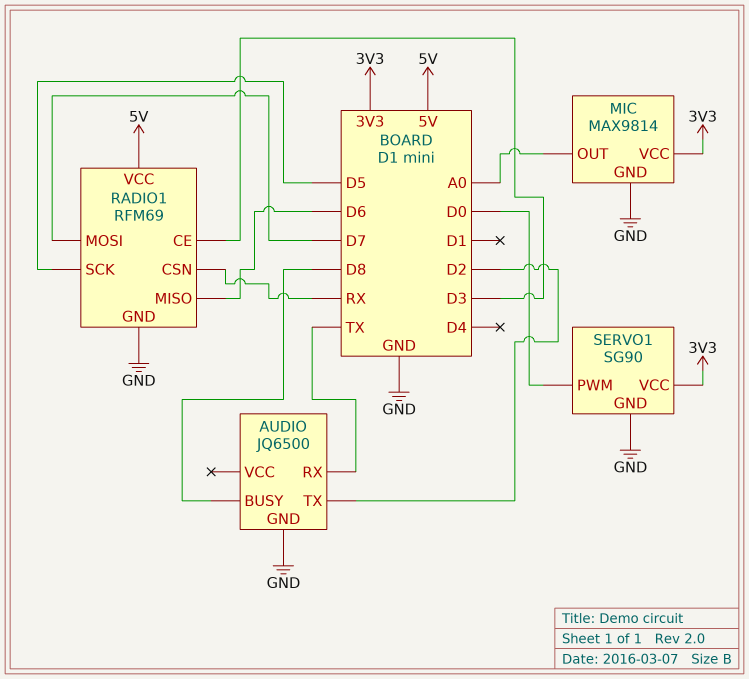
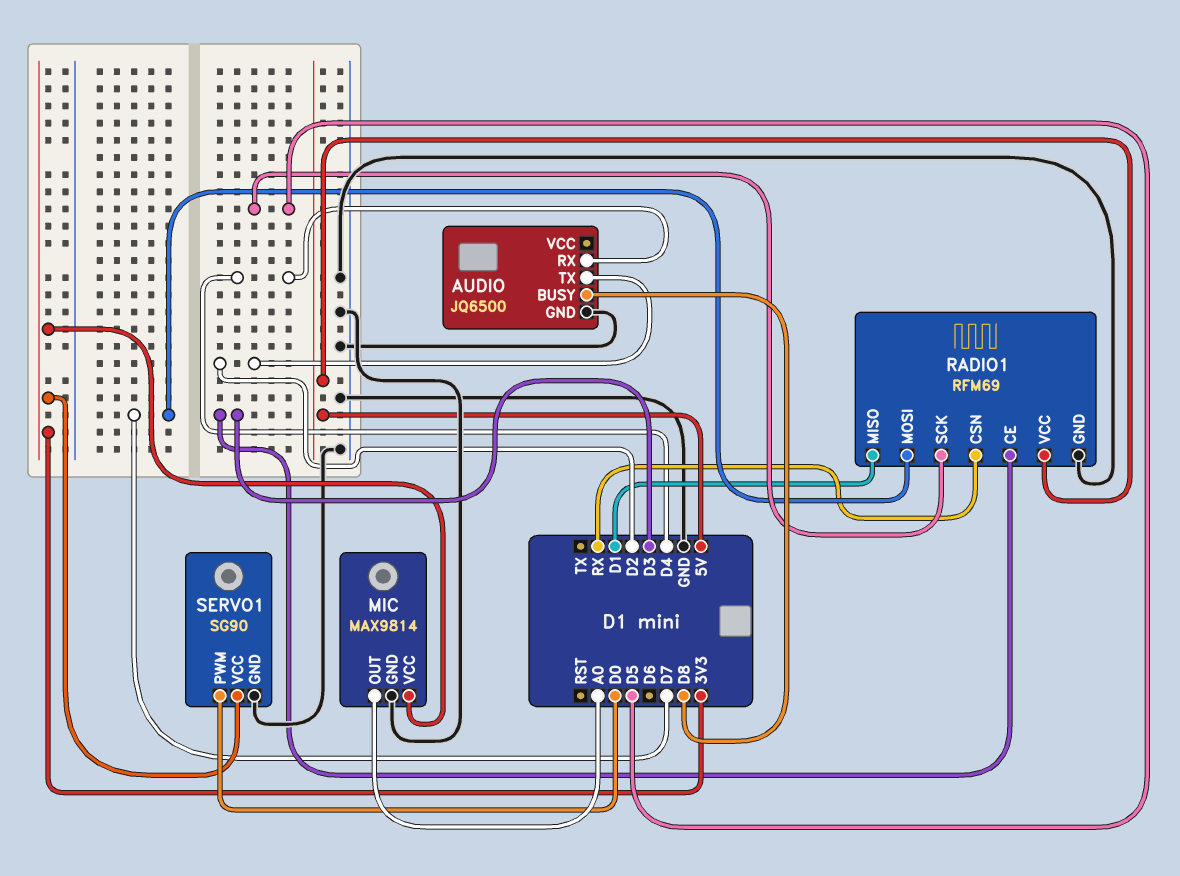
AUDIO pin RX: TX -> D4
RADIO1 pin MISO: D6 -> D1

